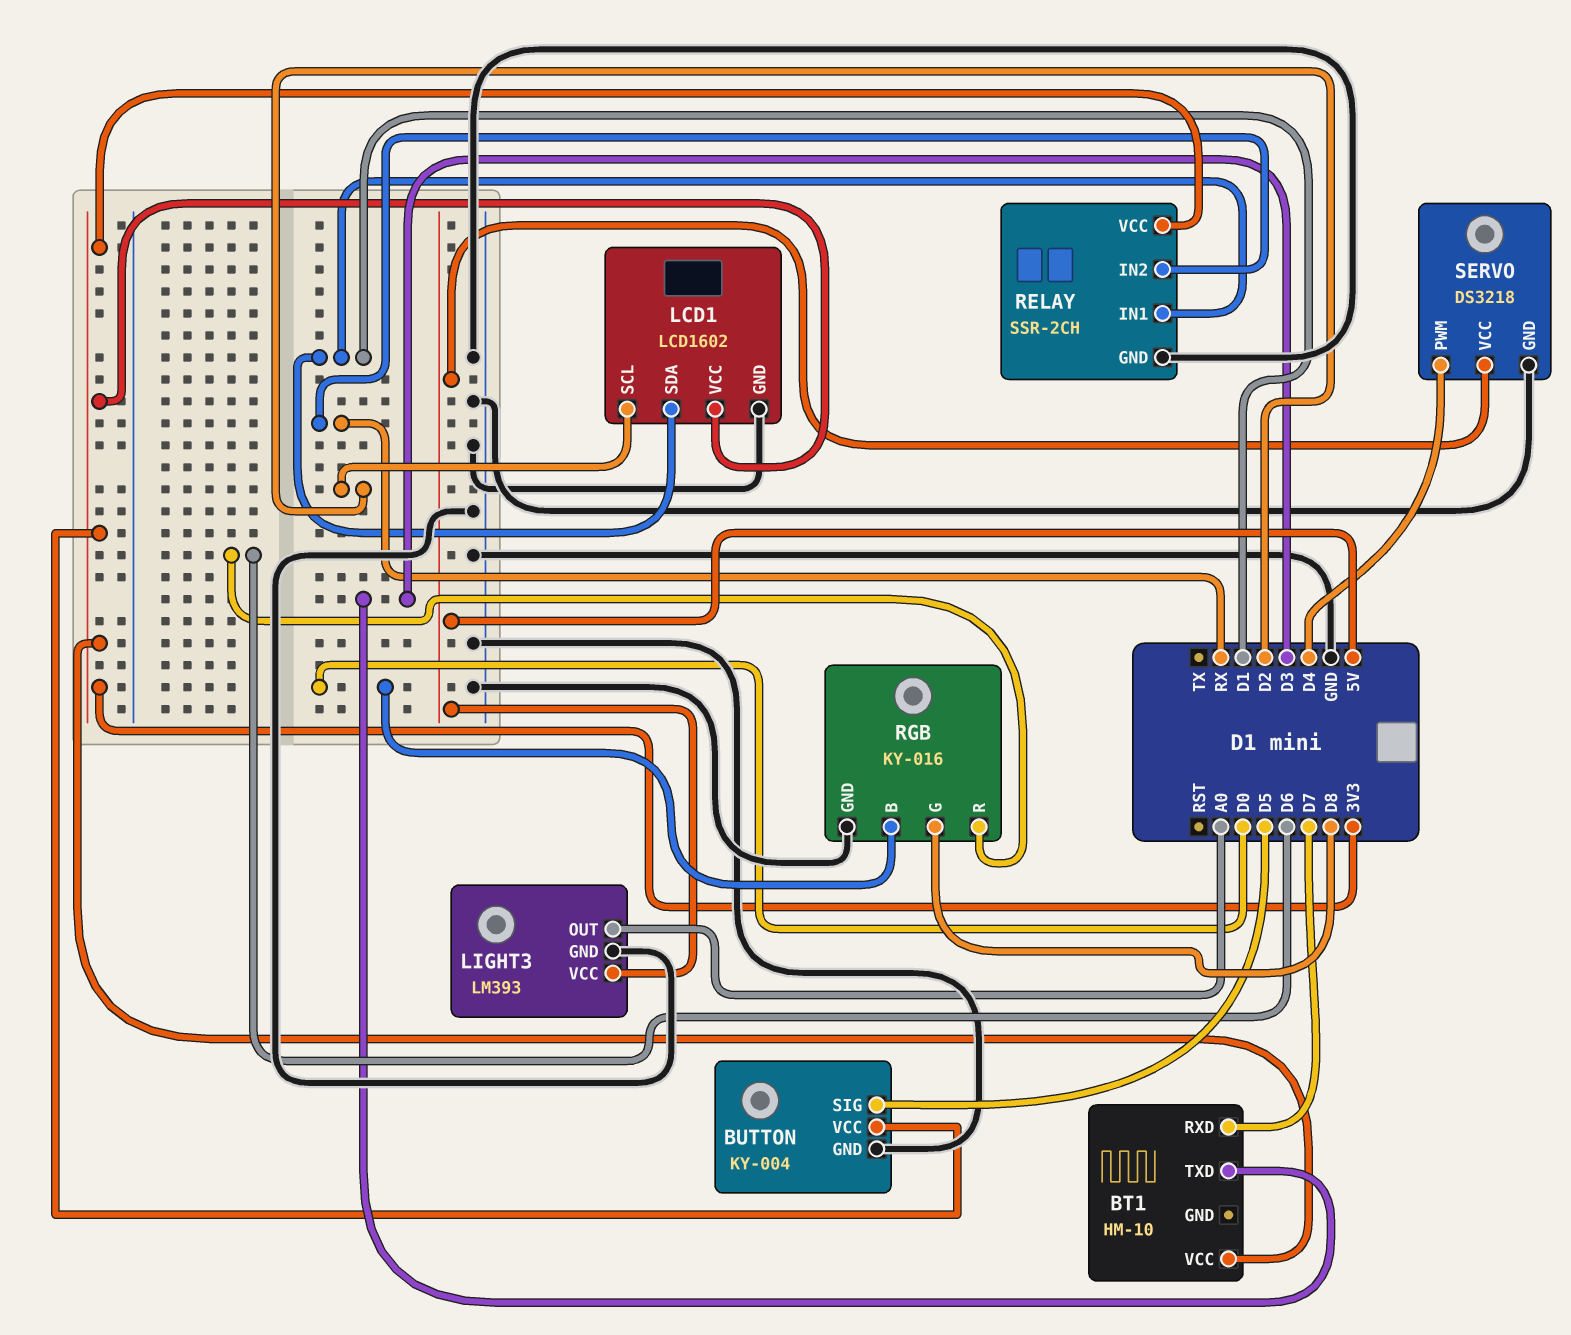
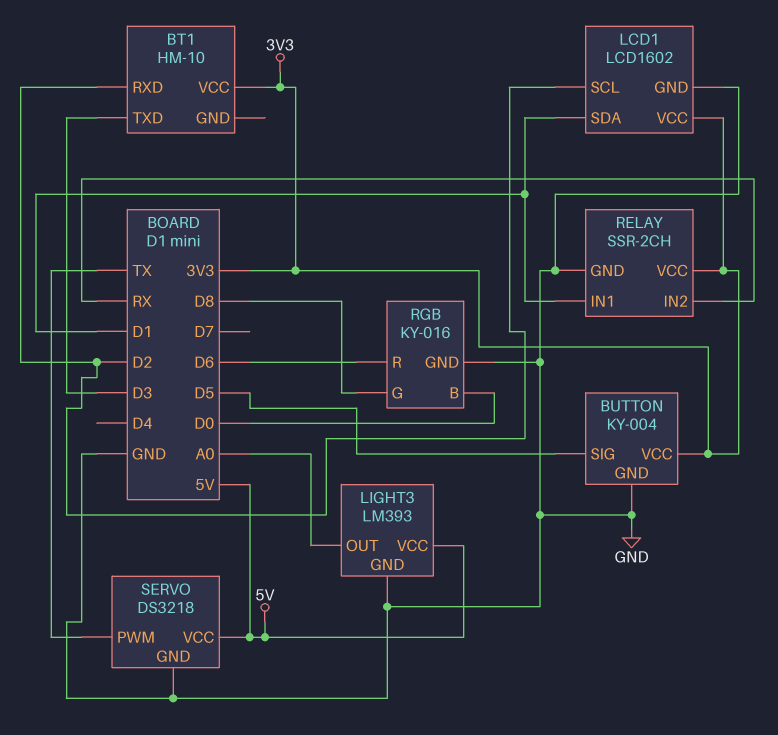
BT1 pin RXD: D7 -> D2
SERVO pin PWM: D4 -> TX

